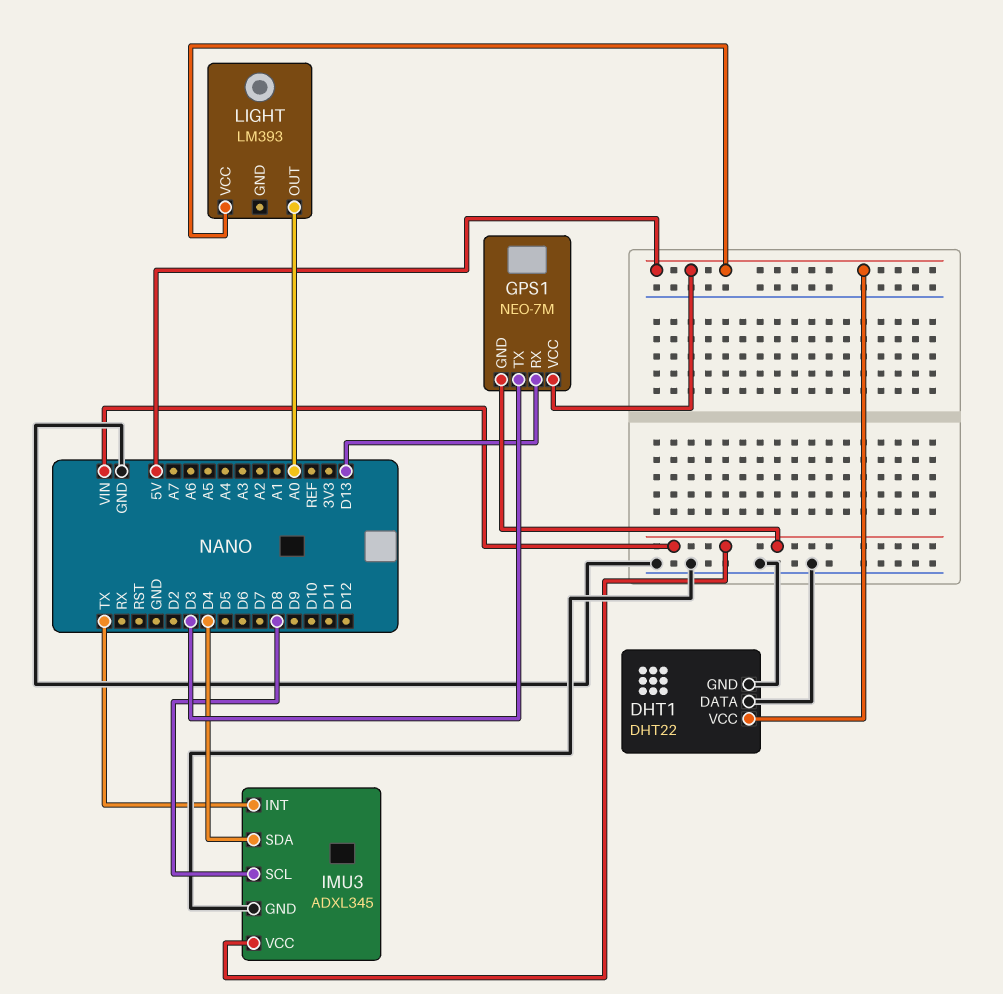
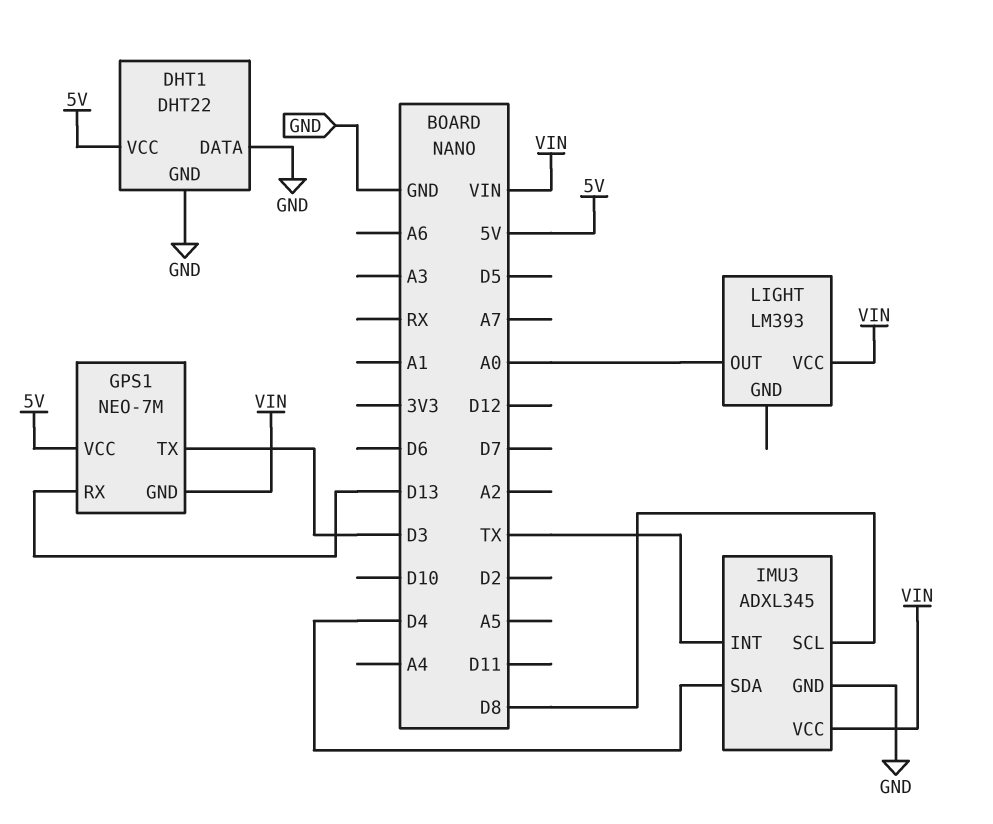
LIGHT pin VCC: 5V -> VIN

